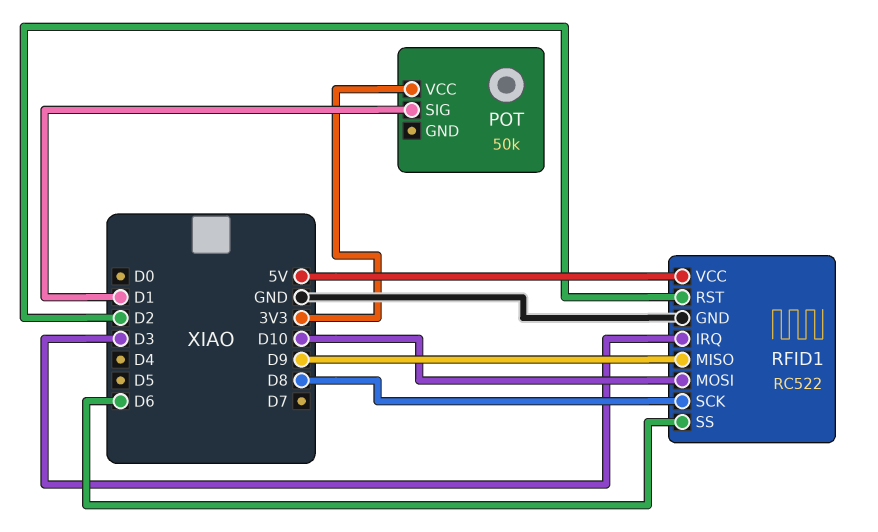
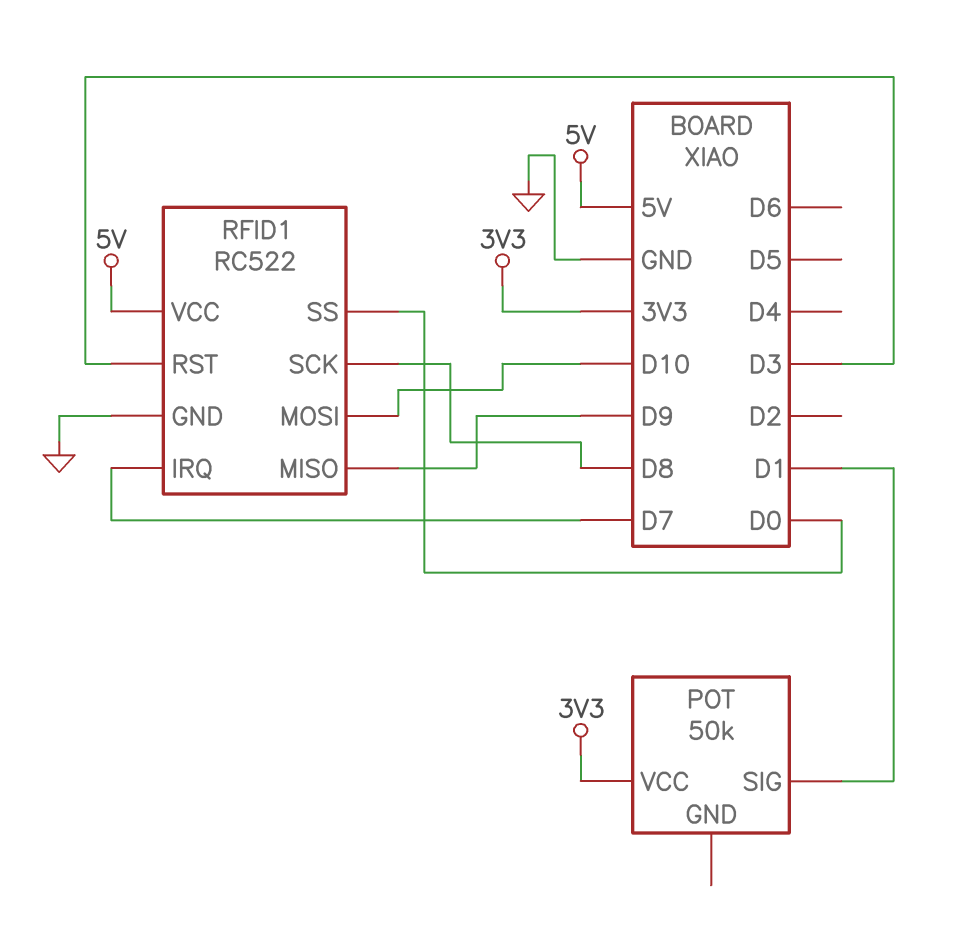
RFID1 pin IRQ: D3 -> D7
RFID1 pin RST: D2 -> D3
RFID1 pin SS: D6 -> D0

